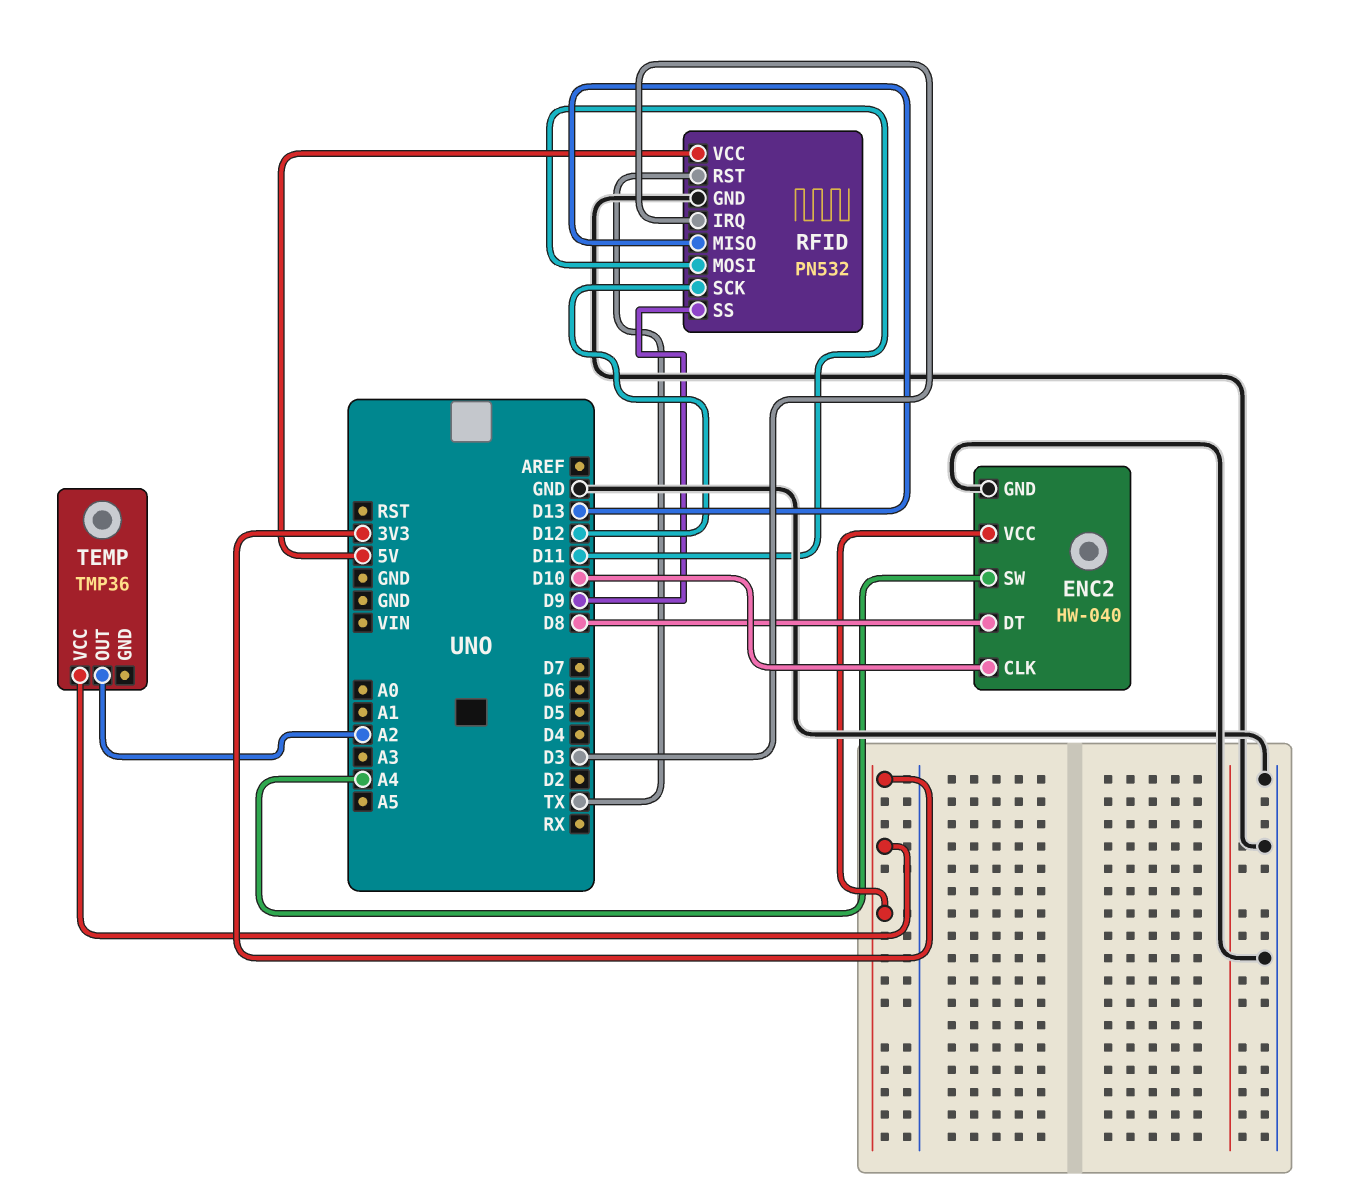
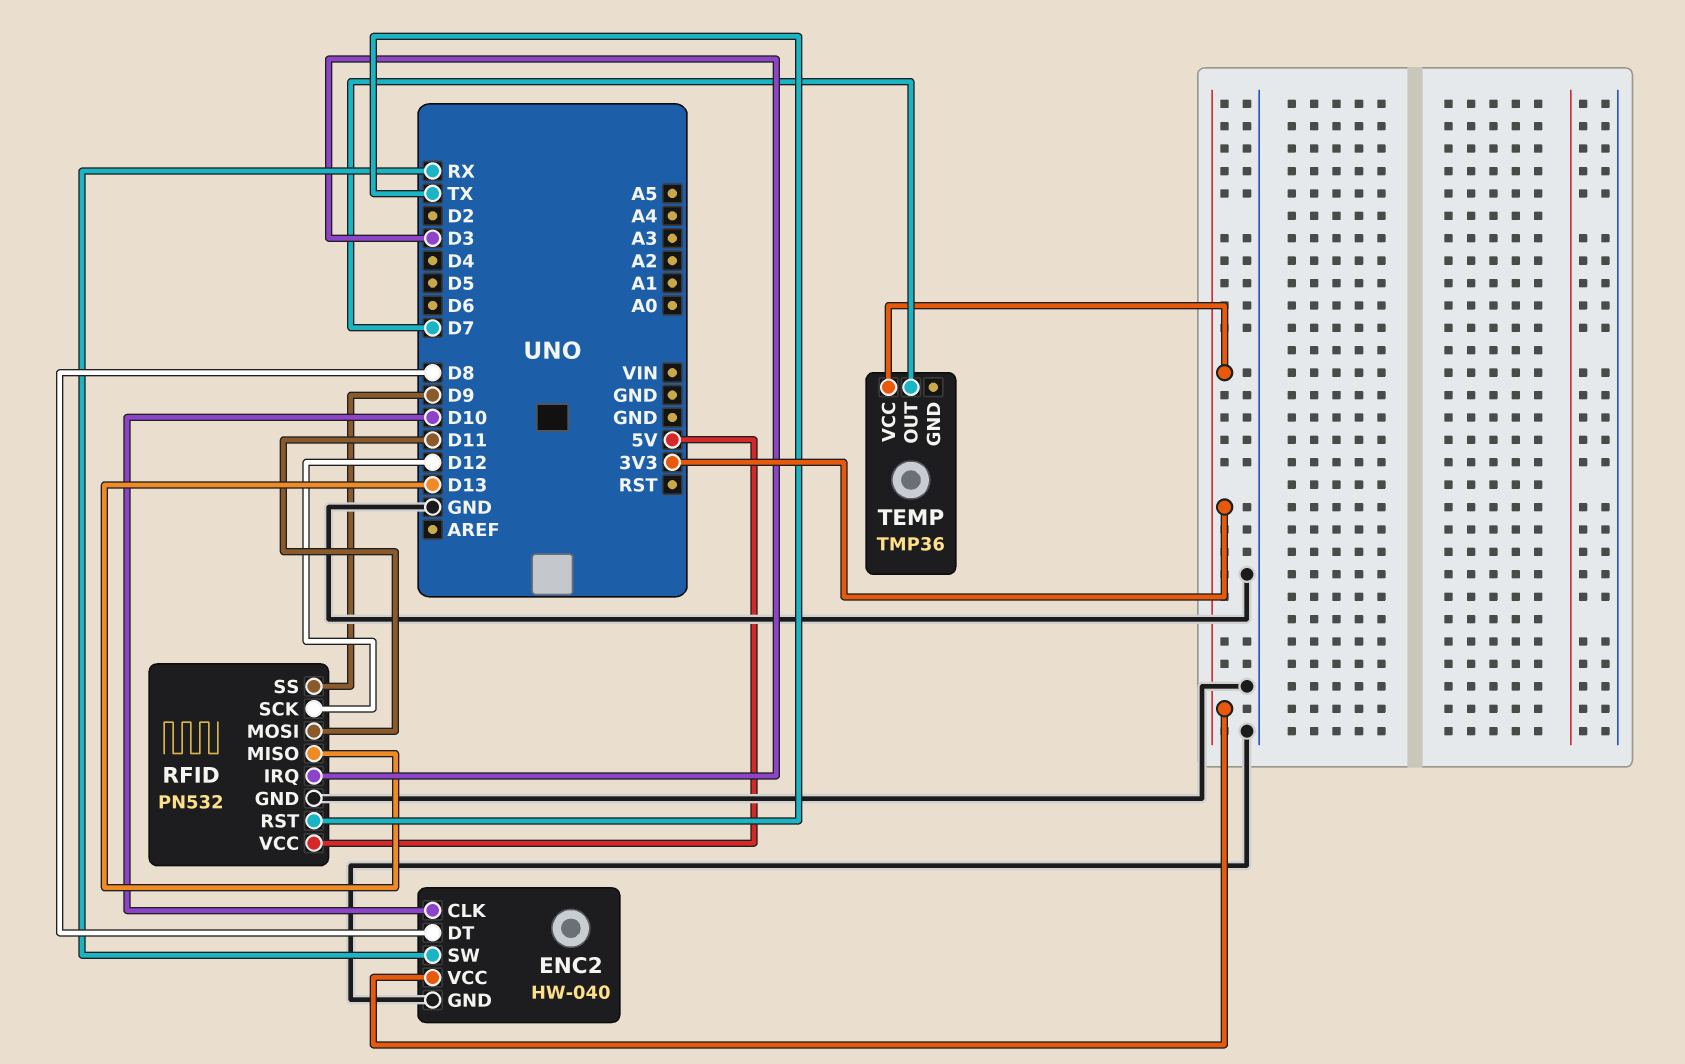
ENC2 pin SW: A4 -> RX
TEMP pin OUT: A2 -> D7

